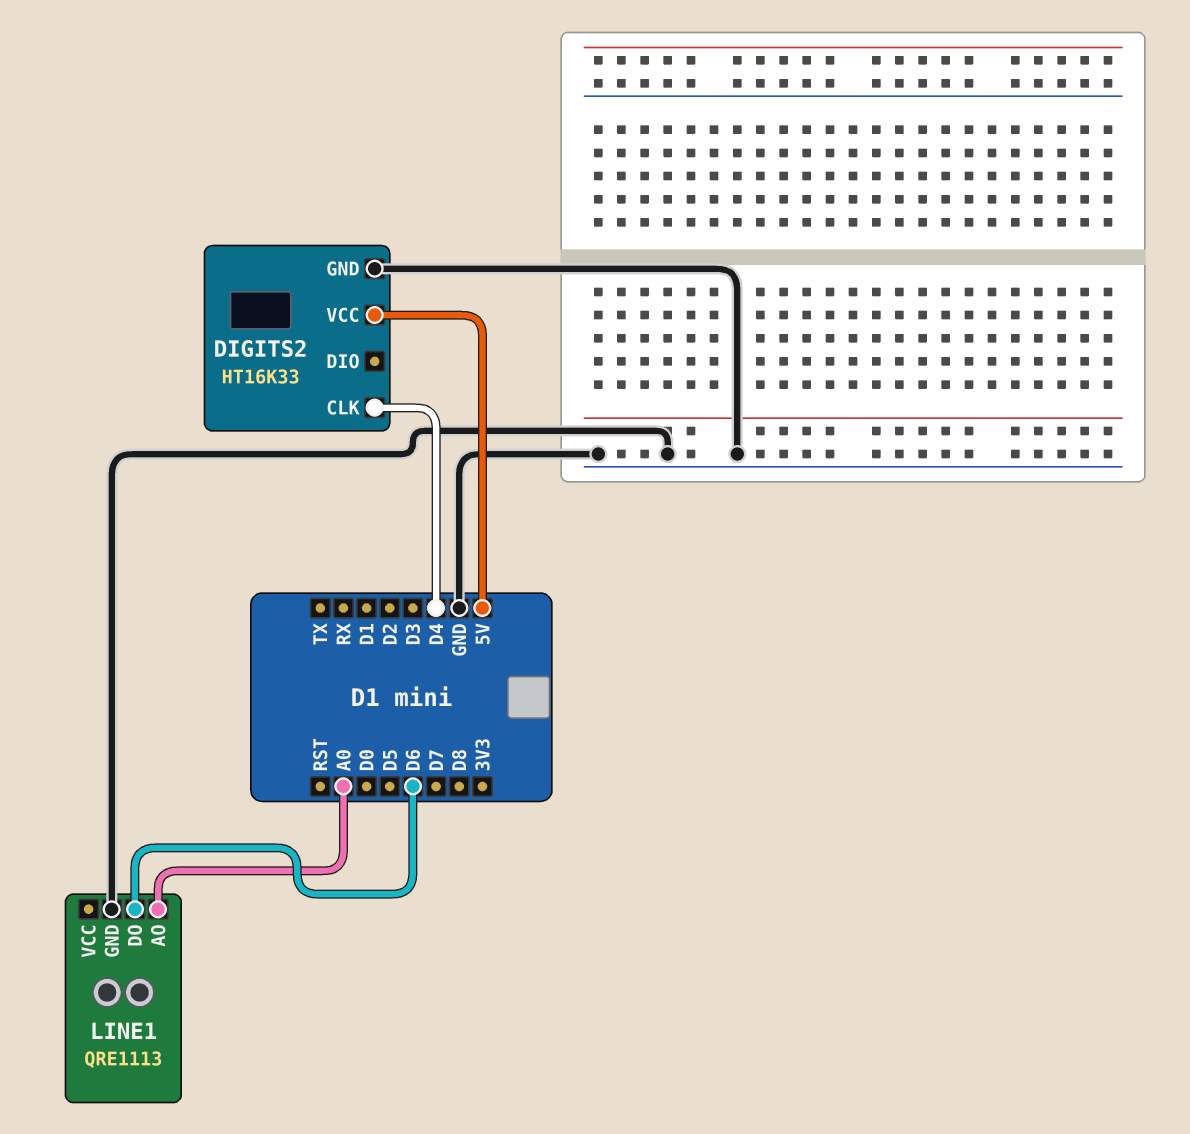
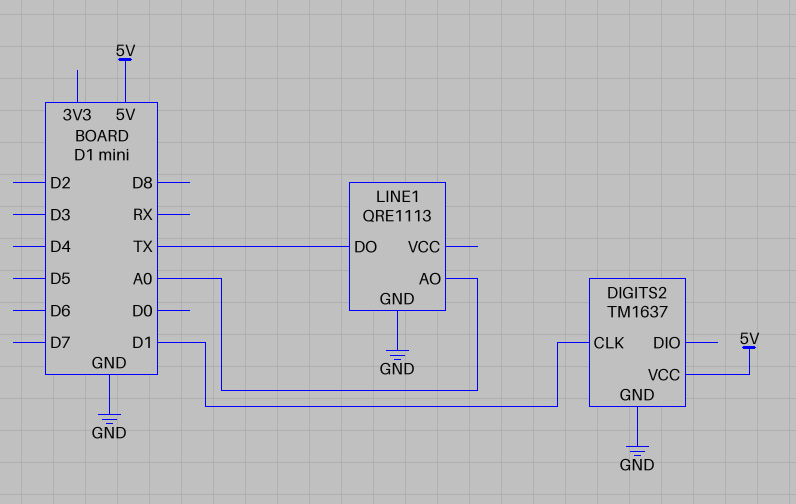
DIGITS2: HT16K33 -> TM1637
DIGITS2 pin CLK: D4 -> D1
LINE1 pin DO: D6 -> TX

